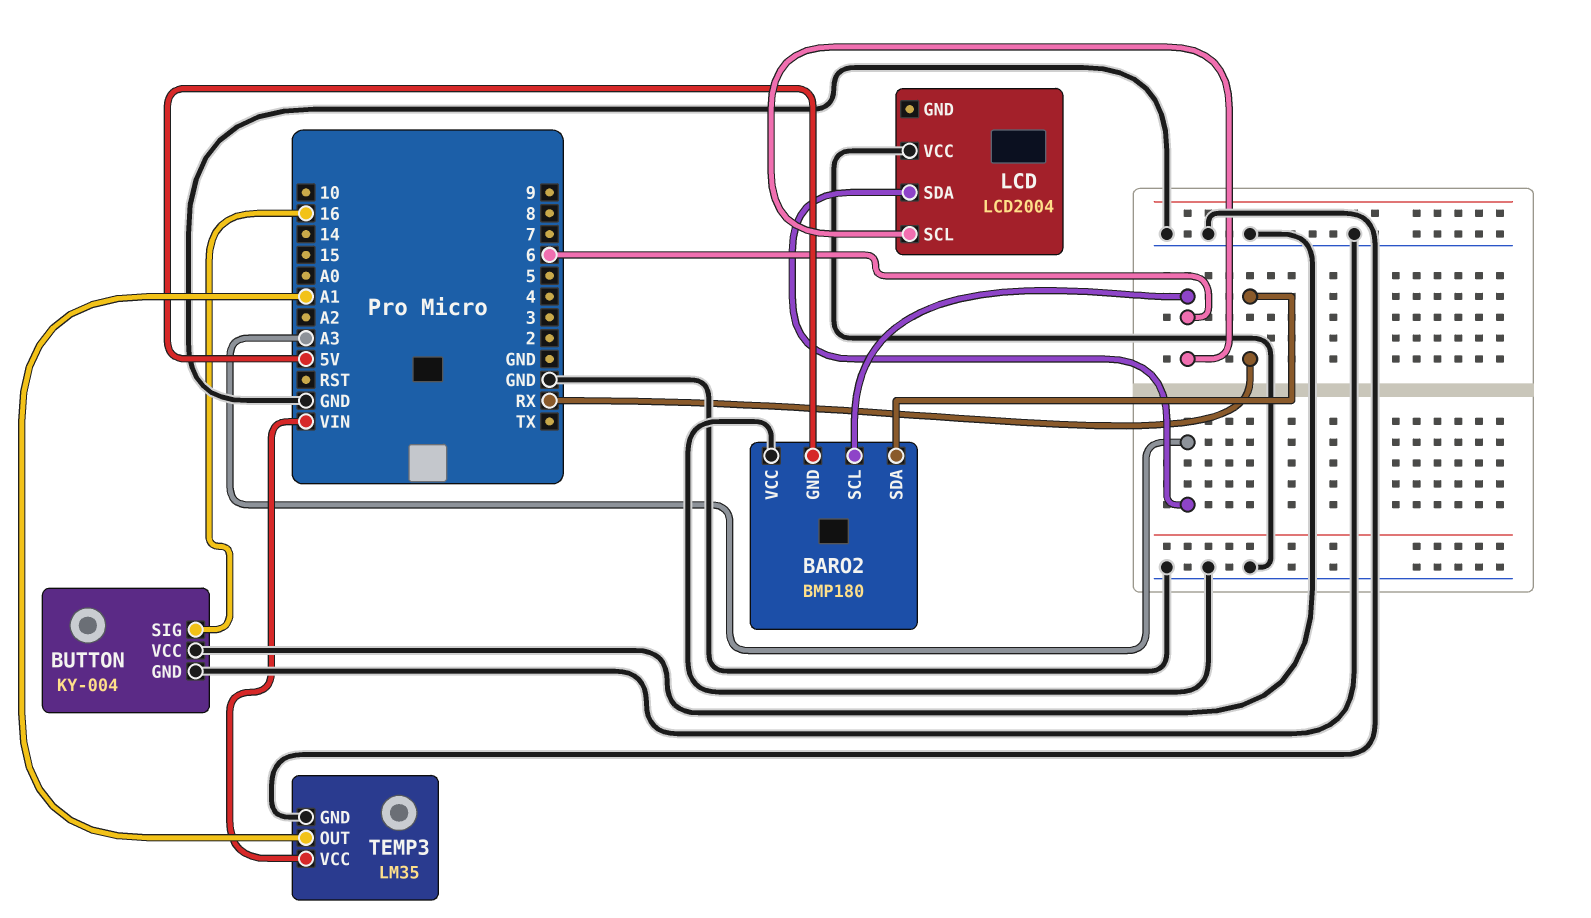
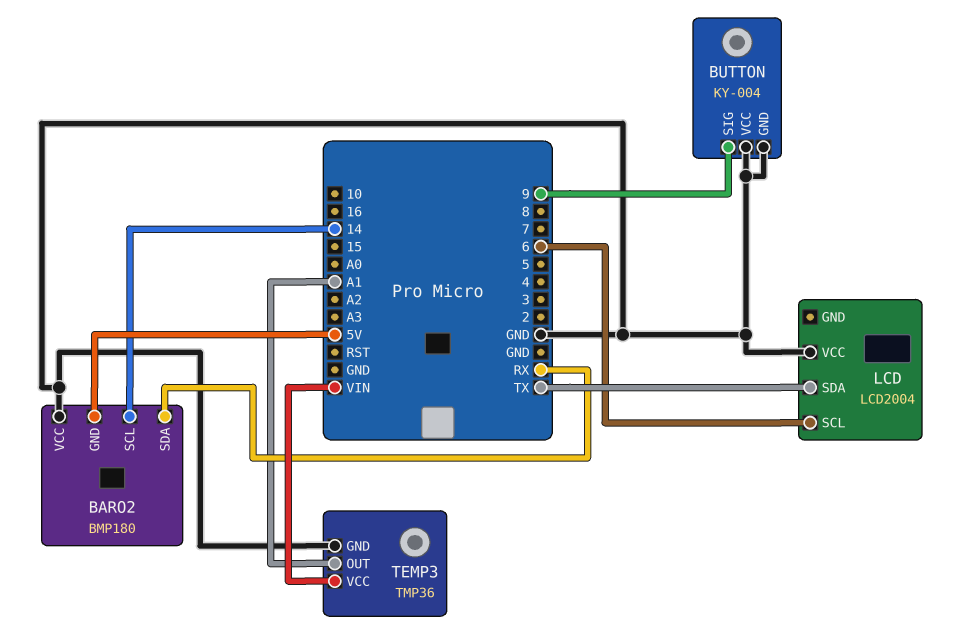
BARO2 pin SCL: 6 -> 14
BUTTON pin SIG: 16 -> 9
LCD pin SDA: A3 -> TX
TEMP3: LM35 -> TMP36

